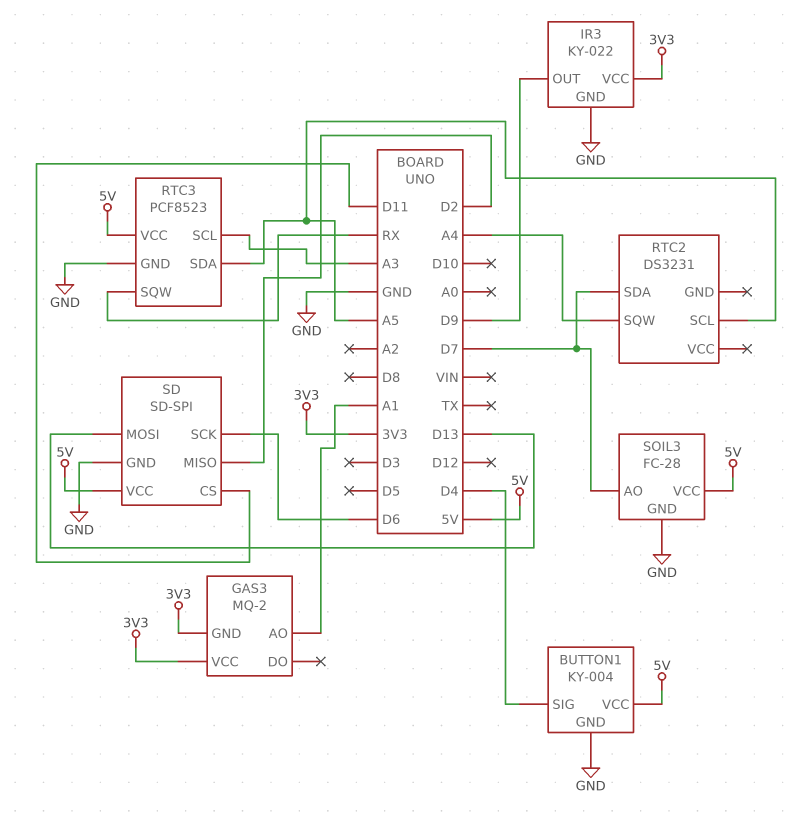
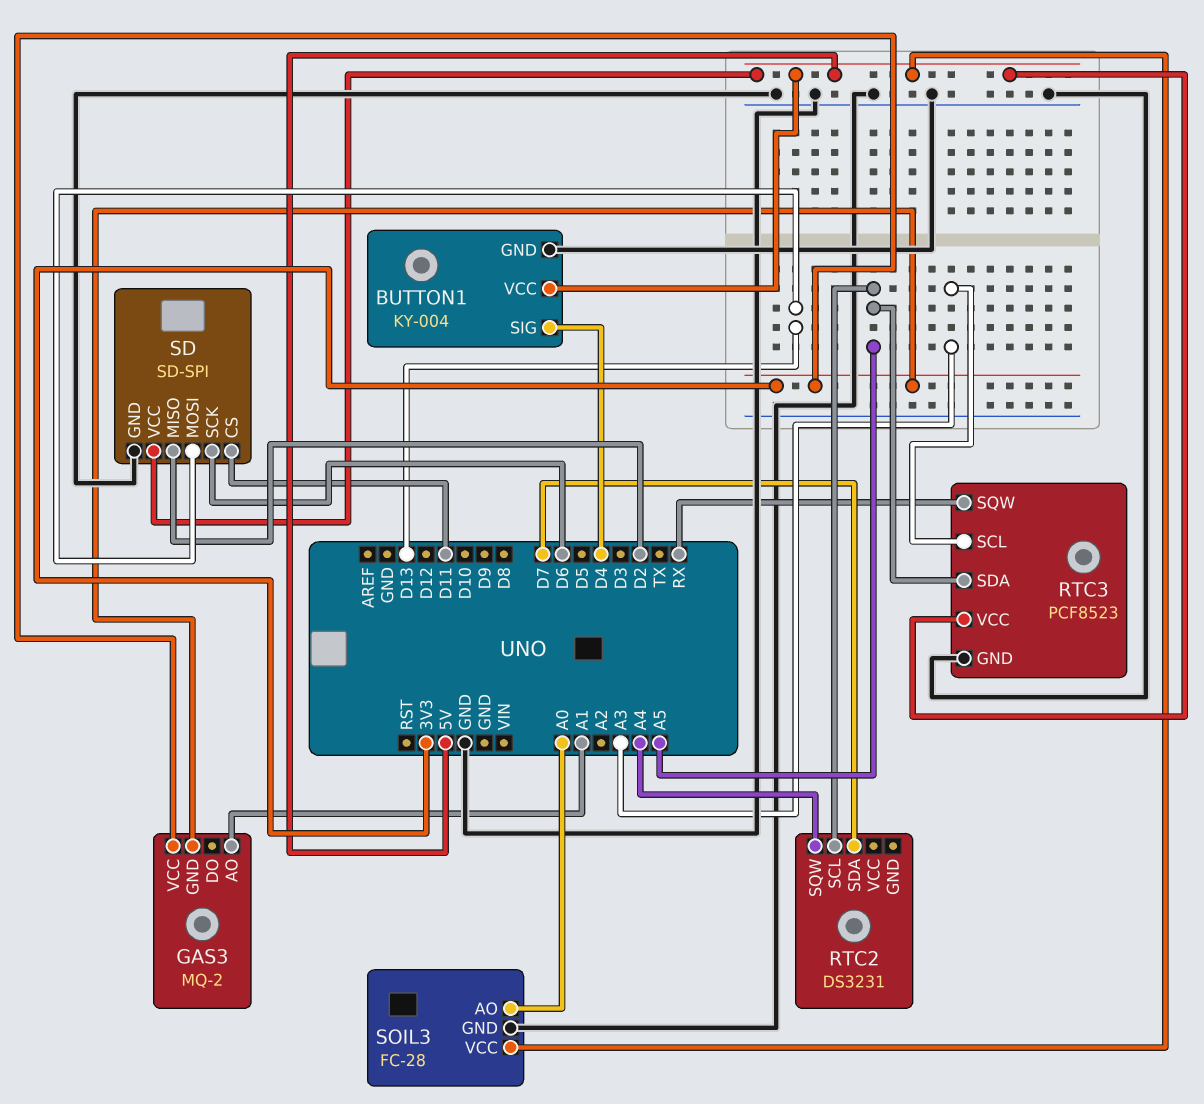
IR3: KY-022 -> none
IR3 pin GND: GND -> none
IR3 pin OUT: D9 -> none
IR3 pin VCC: 3V3 -> none
SOIL3 pin AO: D7 -> A0

